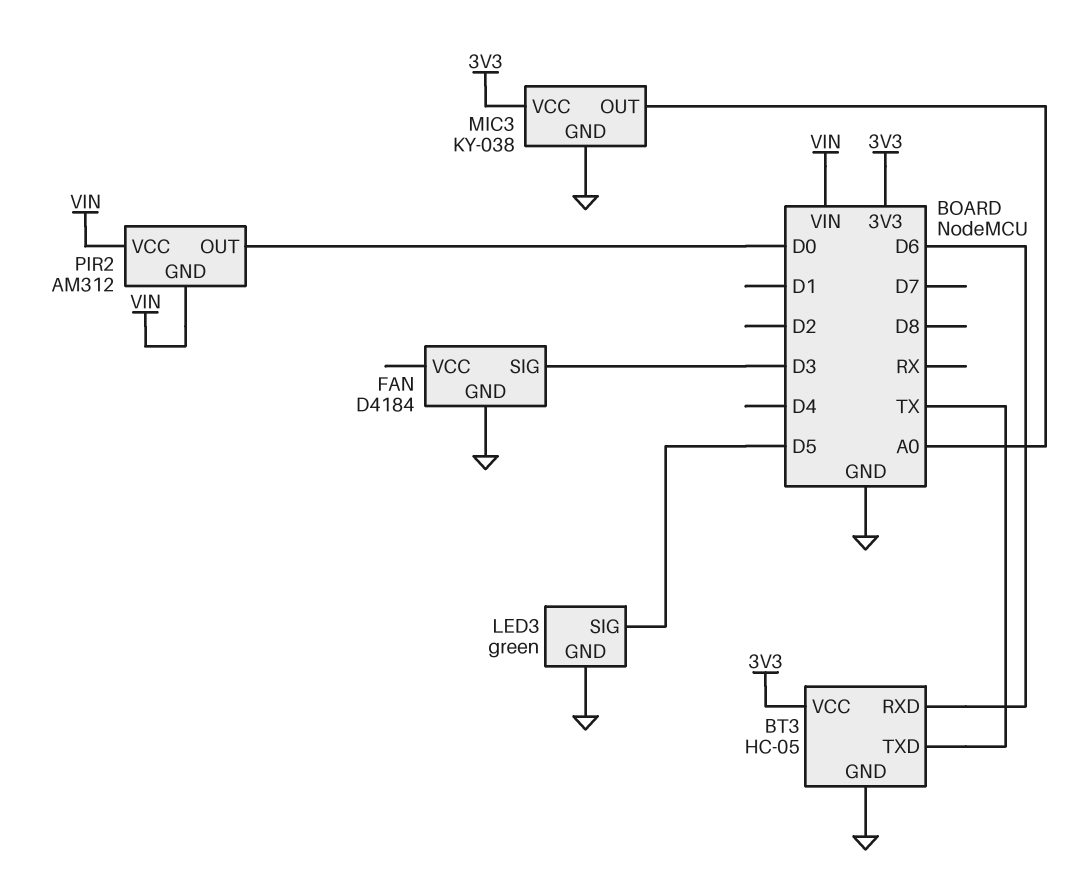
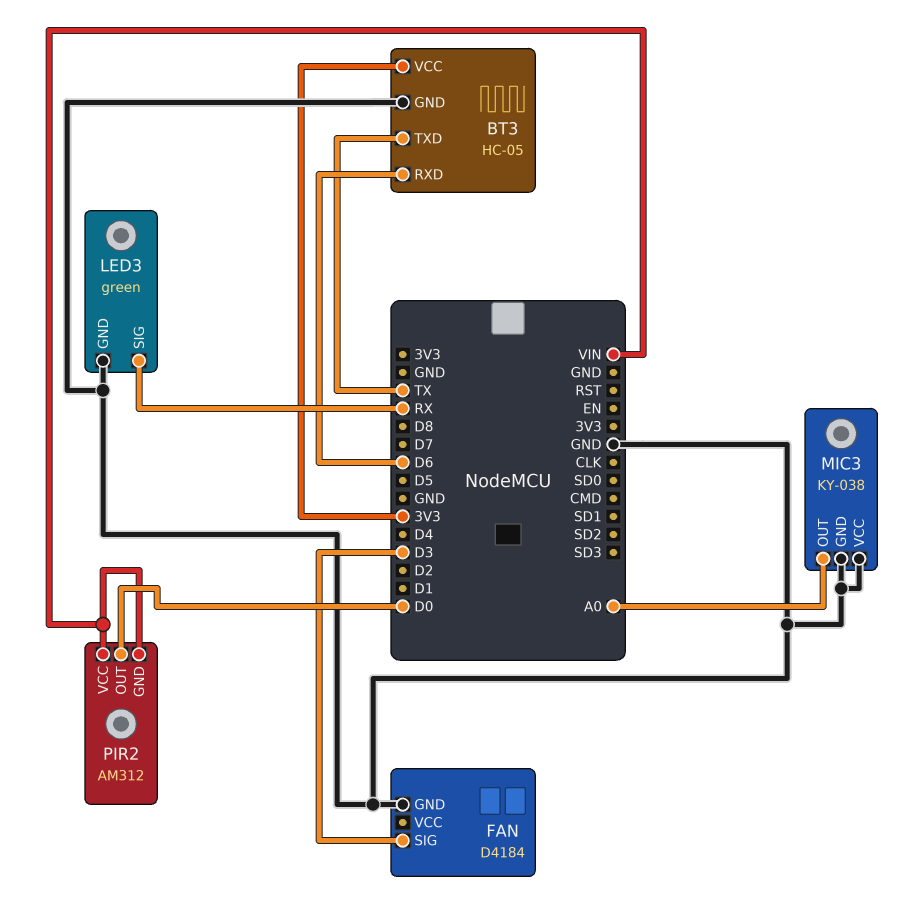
LED3 pin SIG: D5 -> RX
MIC3 pin VCC: 3V3 -> GND

